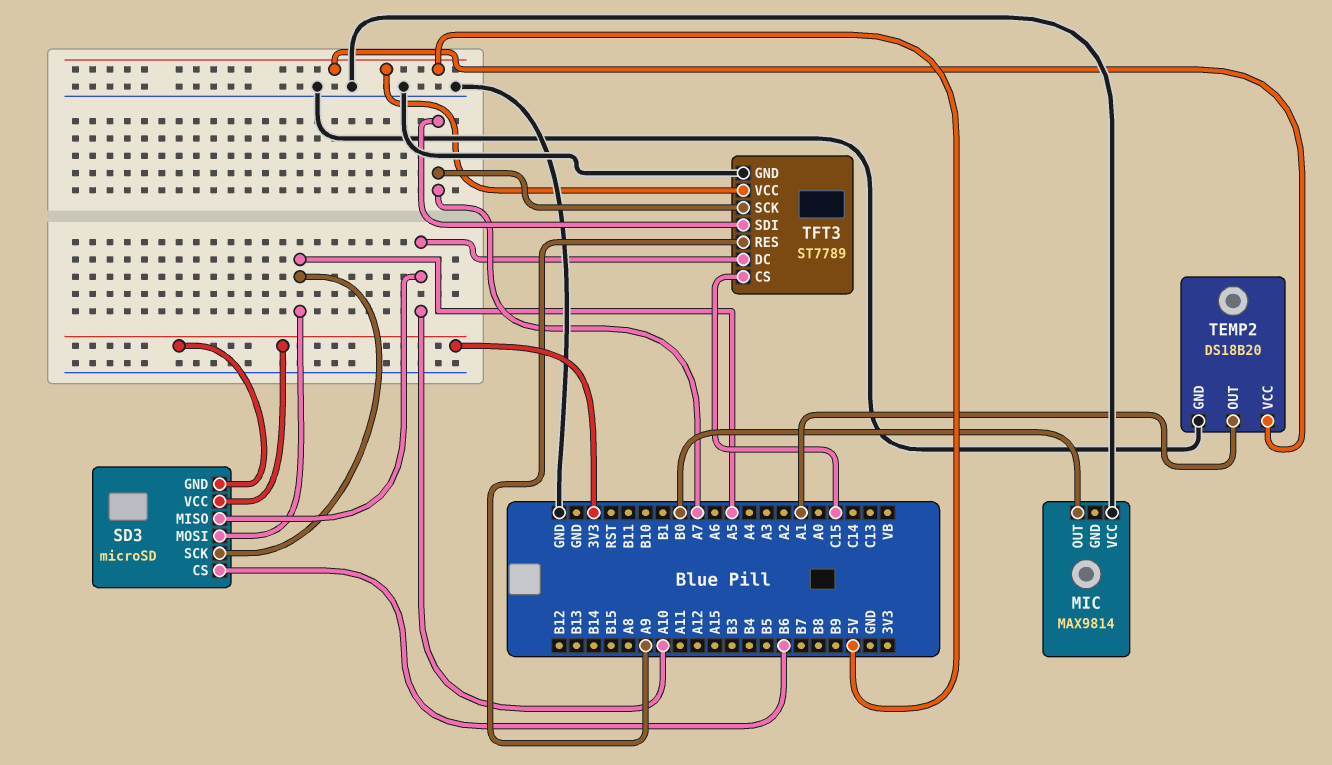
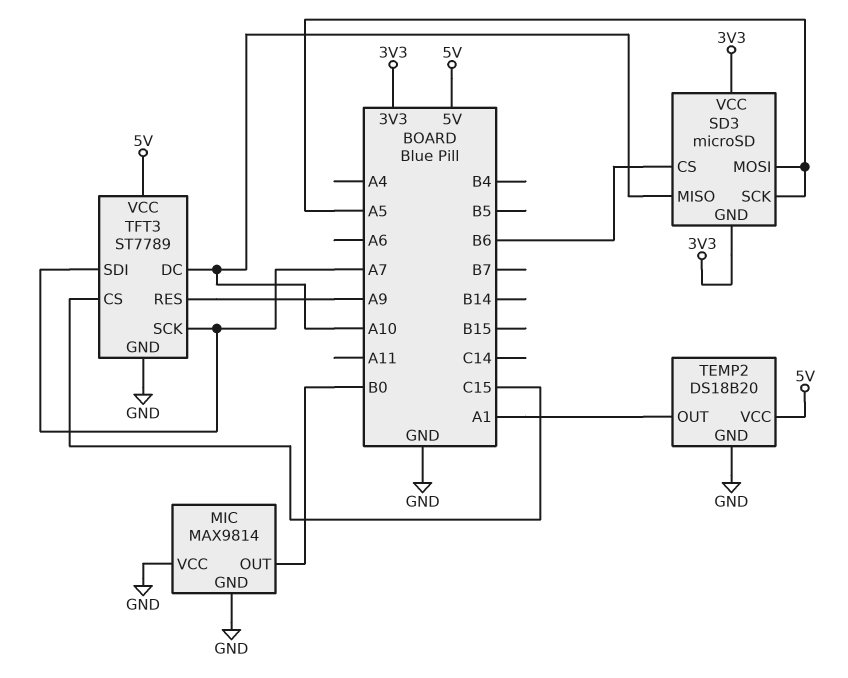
MIC pin GND: none -> GND

